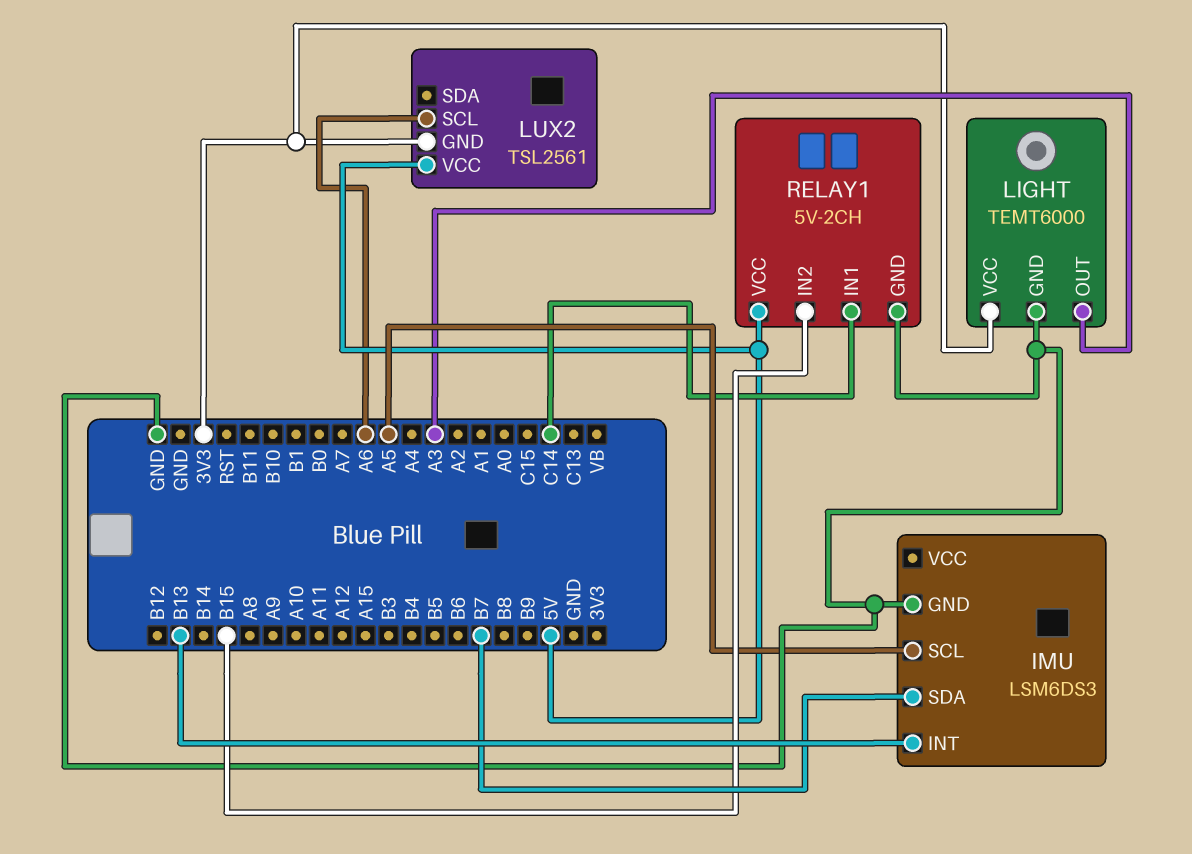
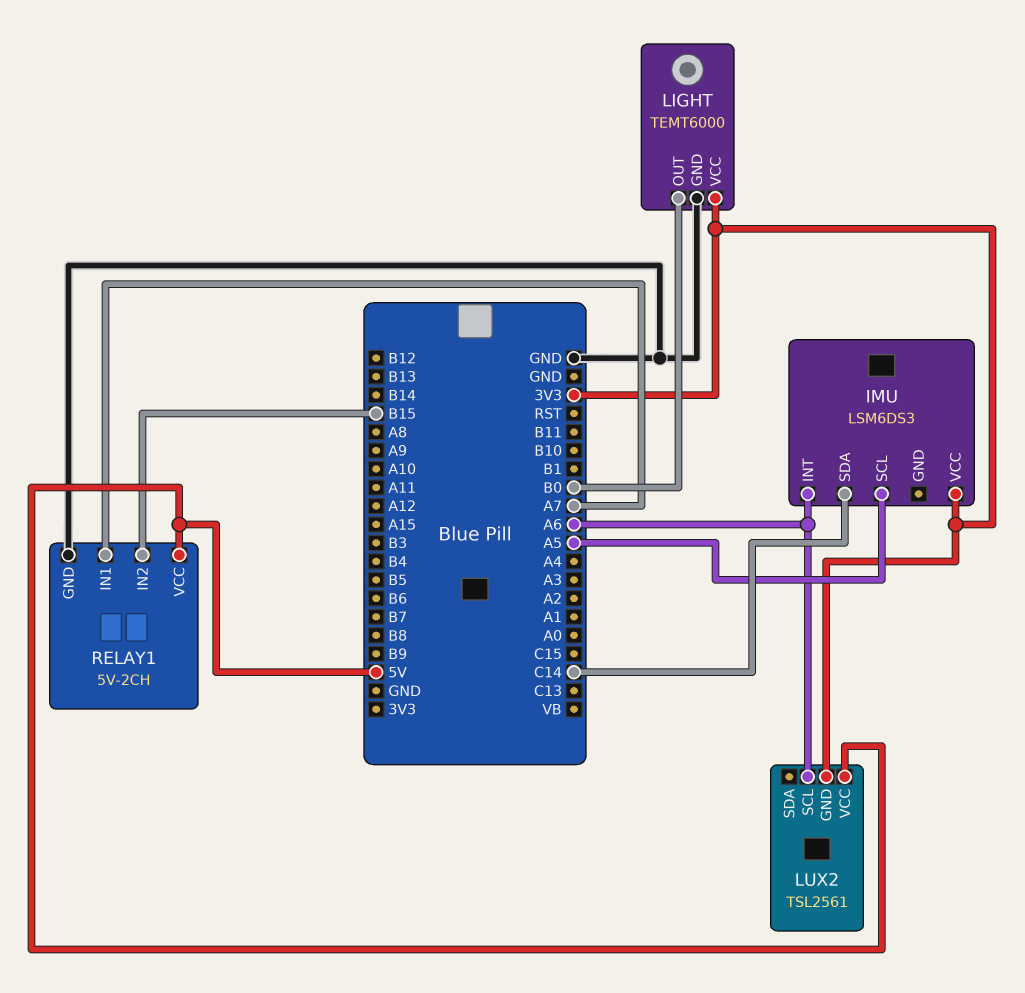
IMU pin GND: GND -> none
IMU pin INT: B13 -> A6
IMU pin SDA: B7 -> C14
IMU pin VCC: none -> 3V3
LIGHT pin OUT: A3 -> B0
RELAY1 pin IN1: C14 -> A7

